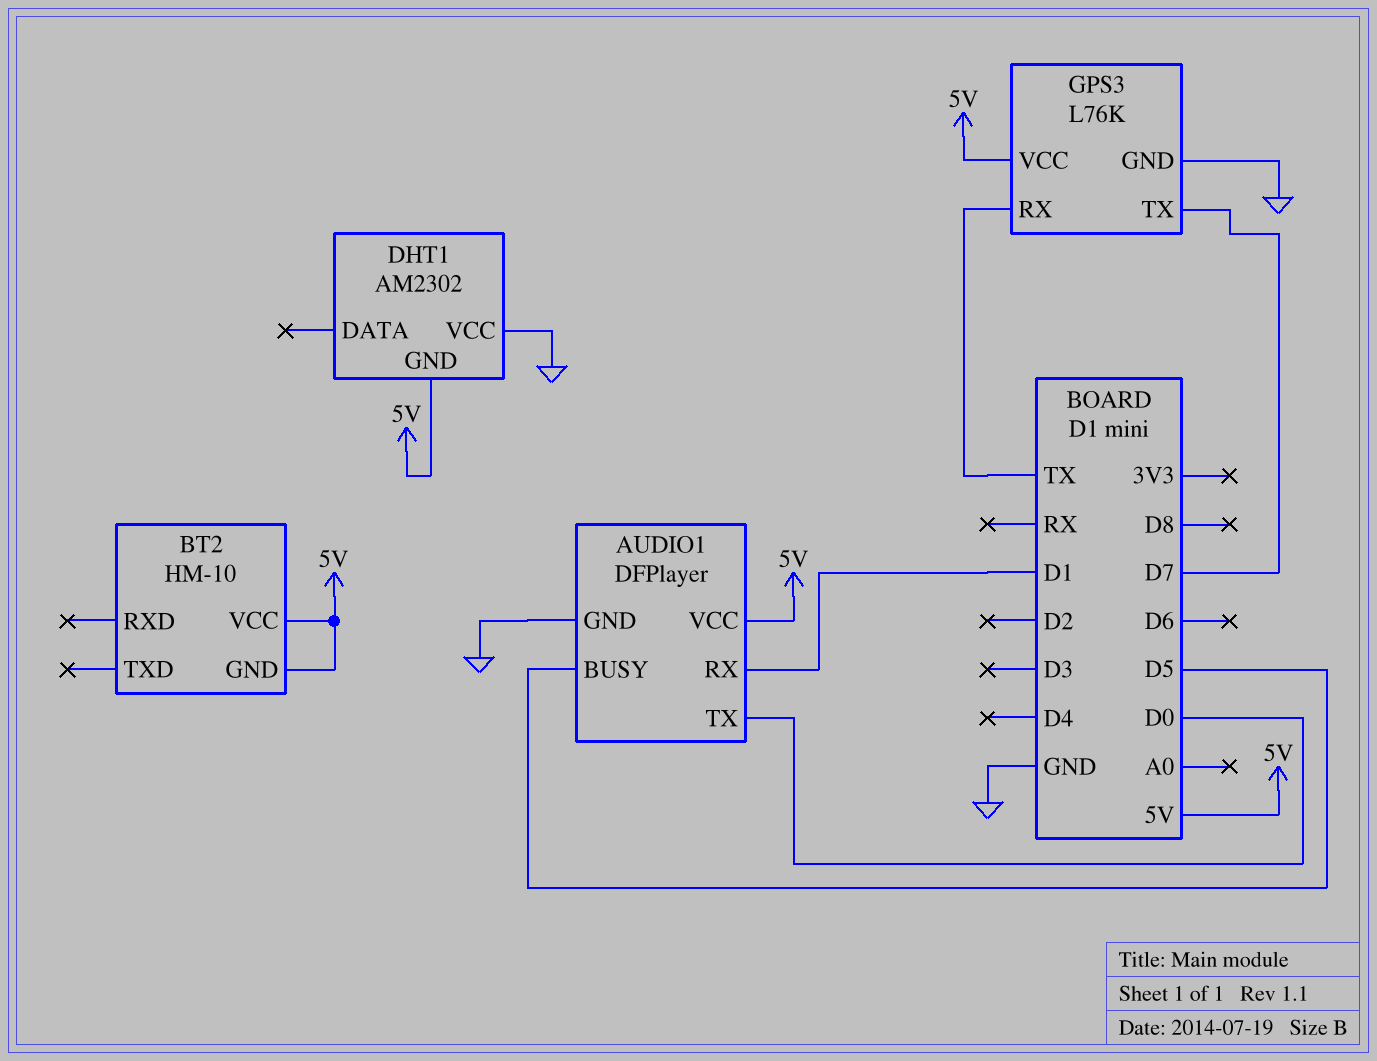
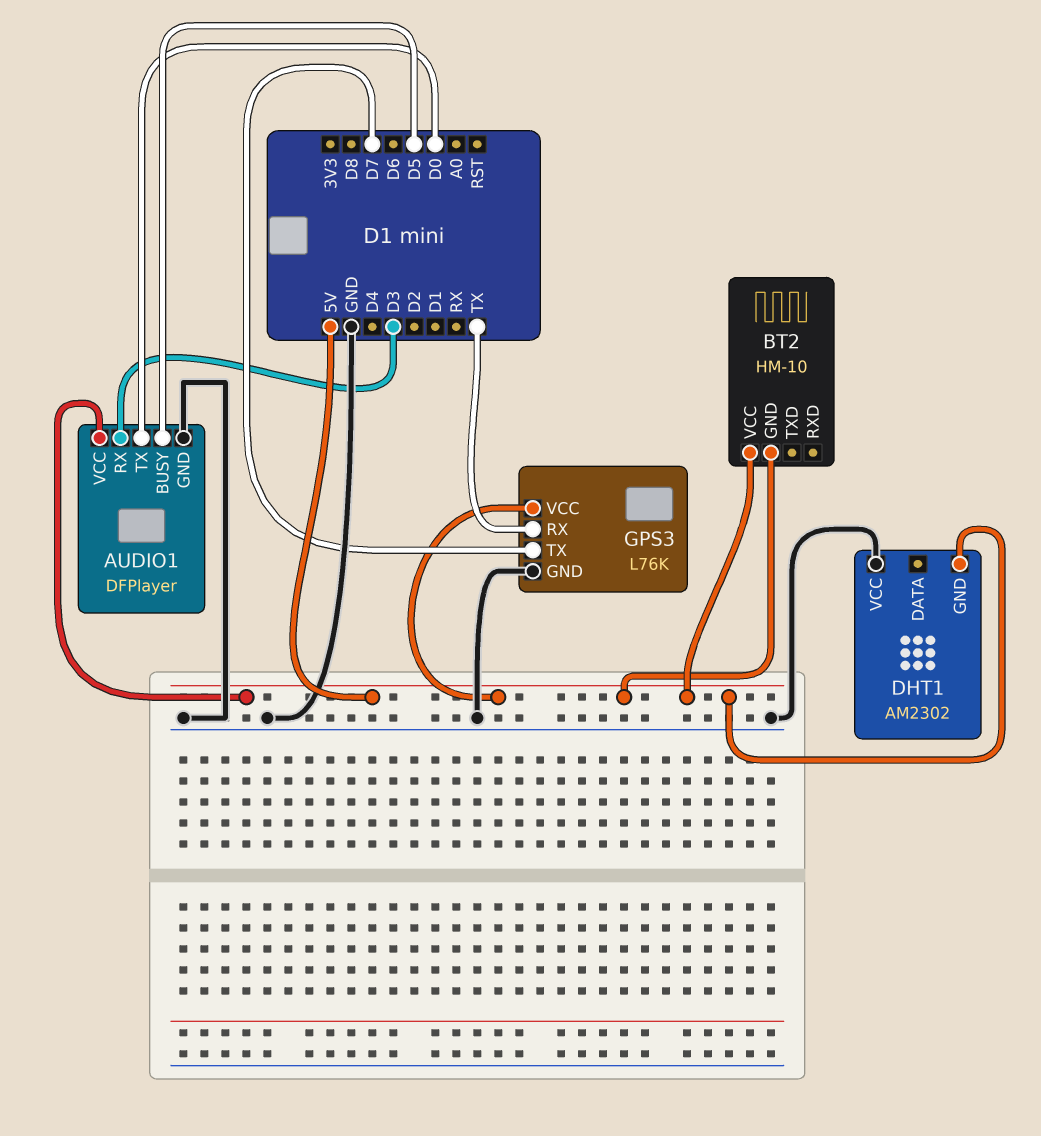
AUDIO1 pin RX: D1 -> D3

